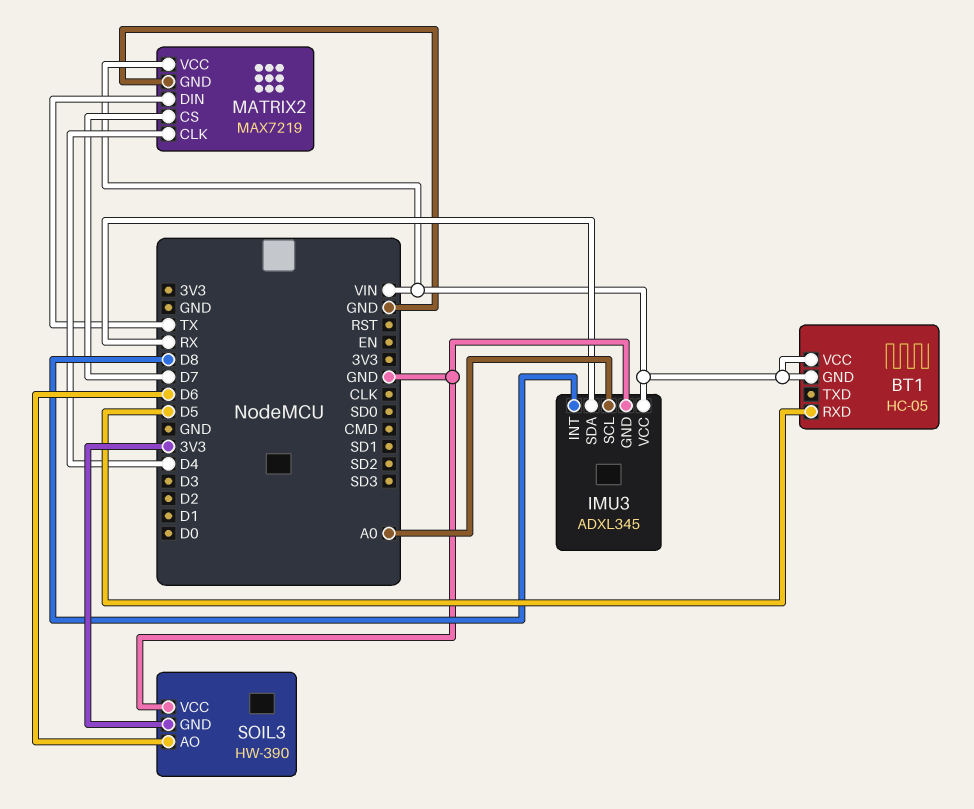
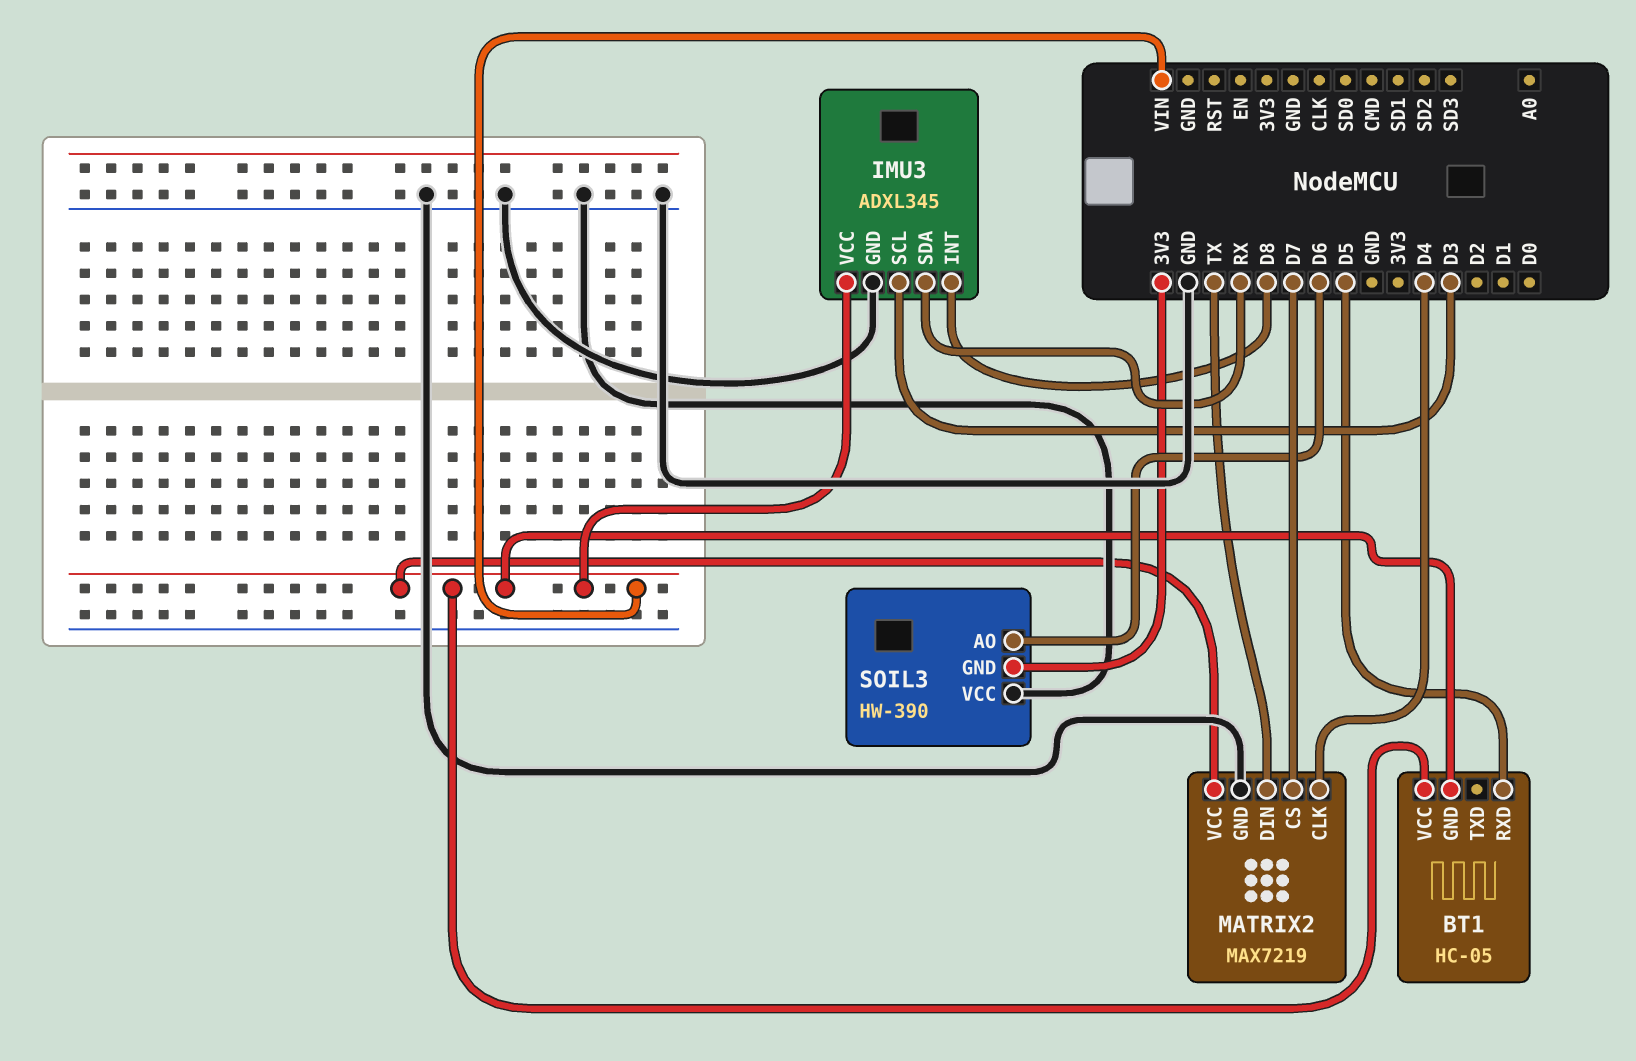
IMU3 pin SCL: A0 -> D3

